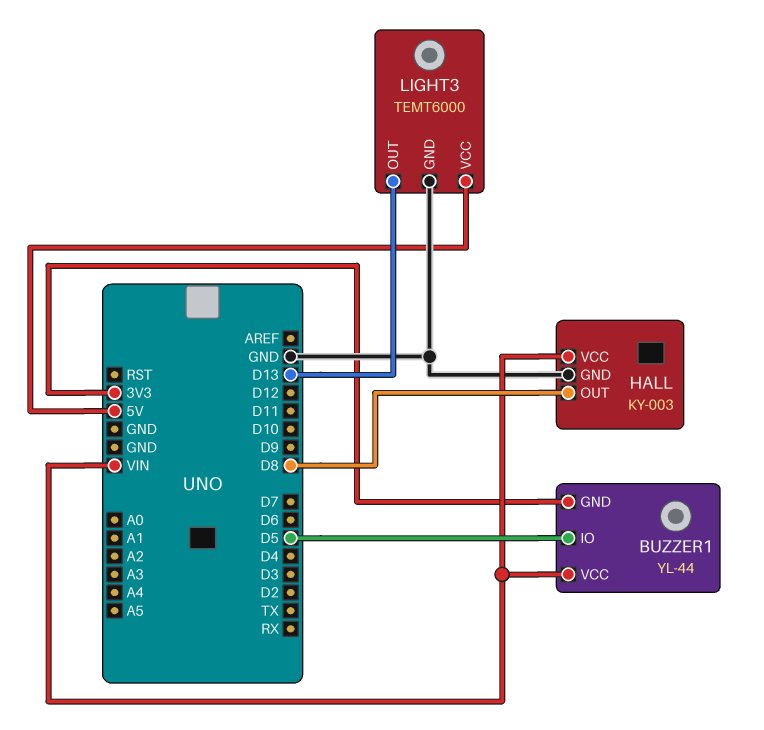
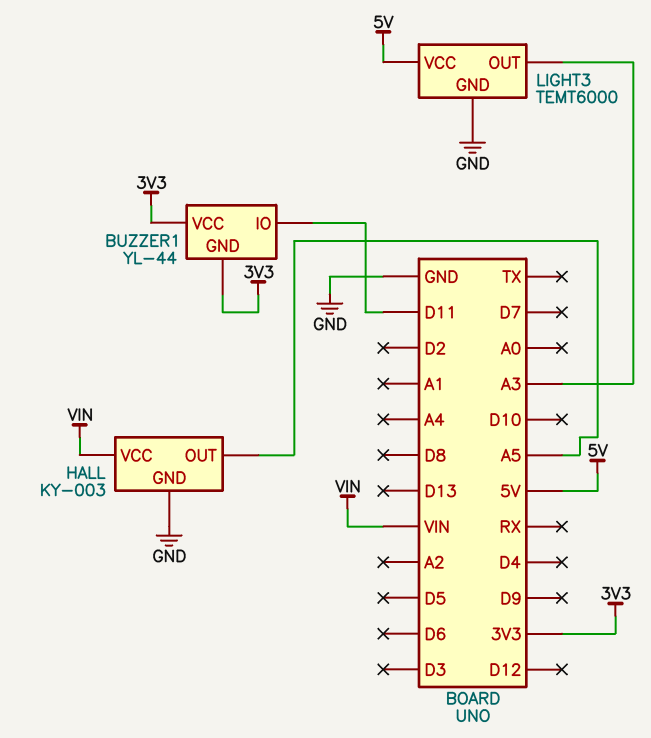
BUZZER1 pin IO: D5 -> D11
BUZZER1 pin VCC: VIN -> 3V3
HALL pin OUT: D8 -> A5
LIGHT3 pin OUT: D13 -> A3

